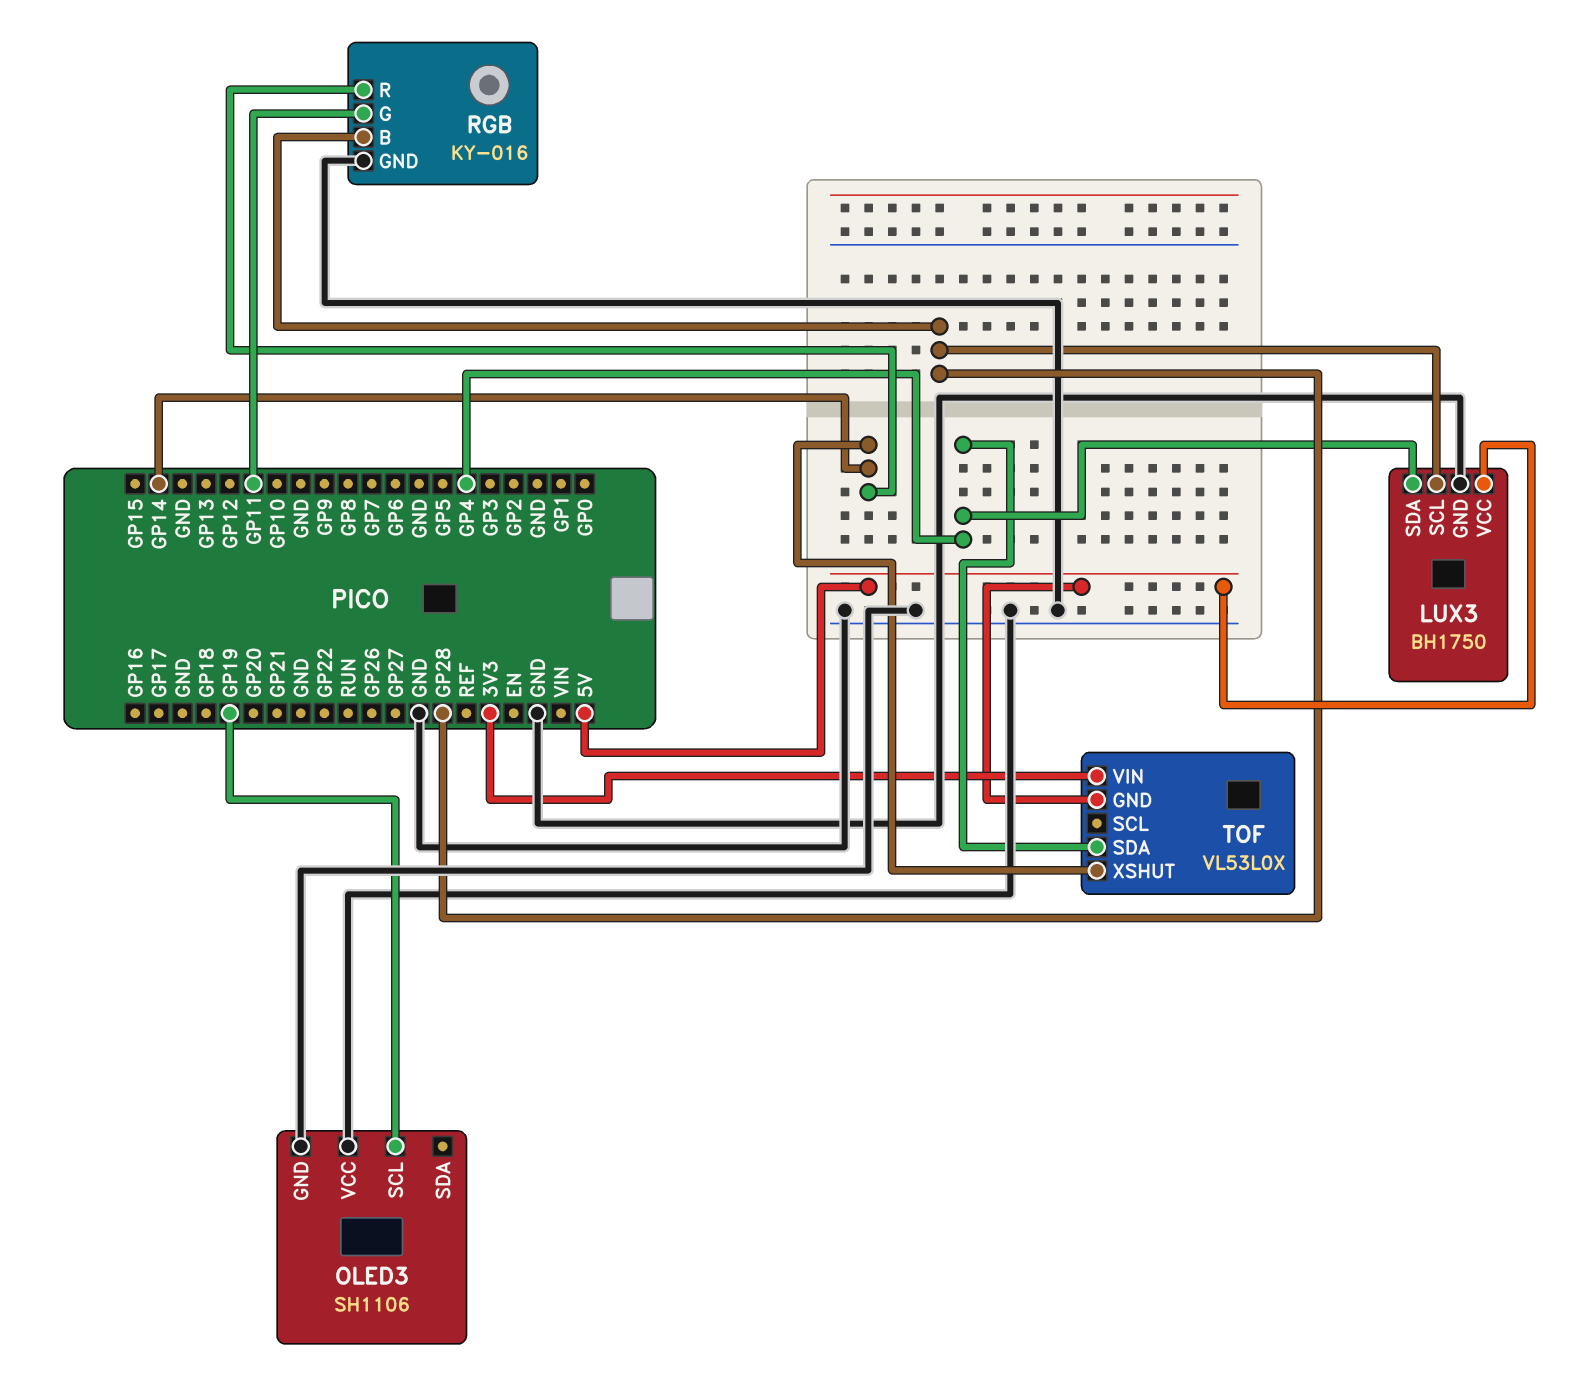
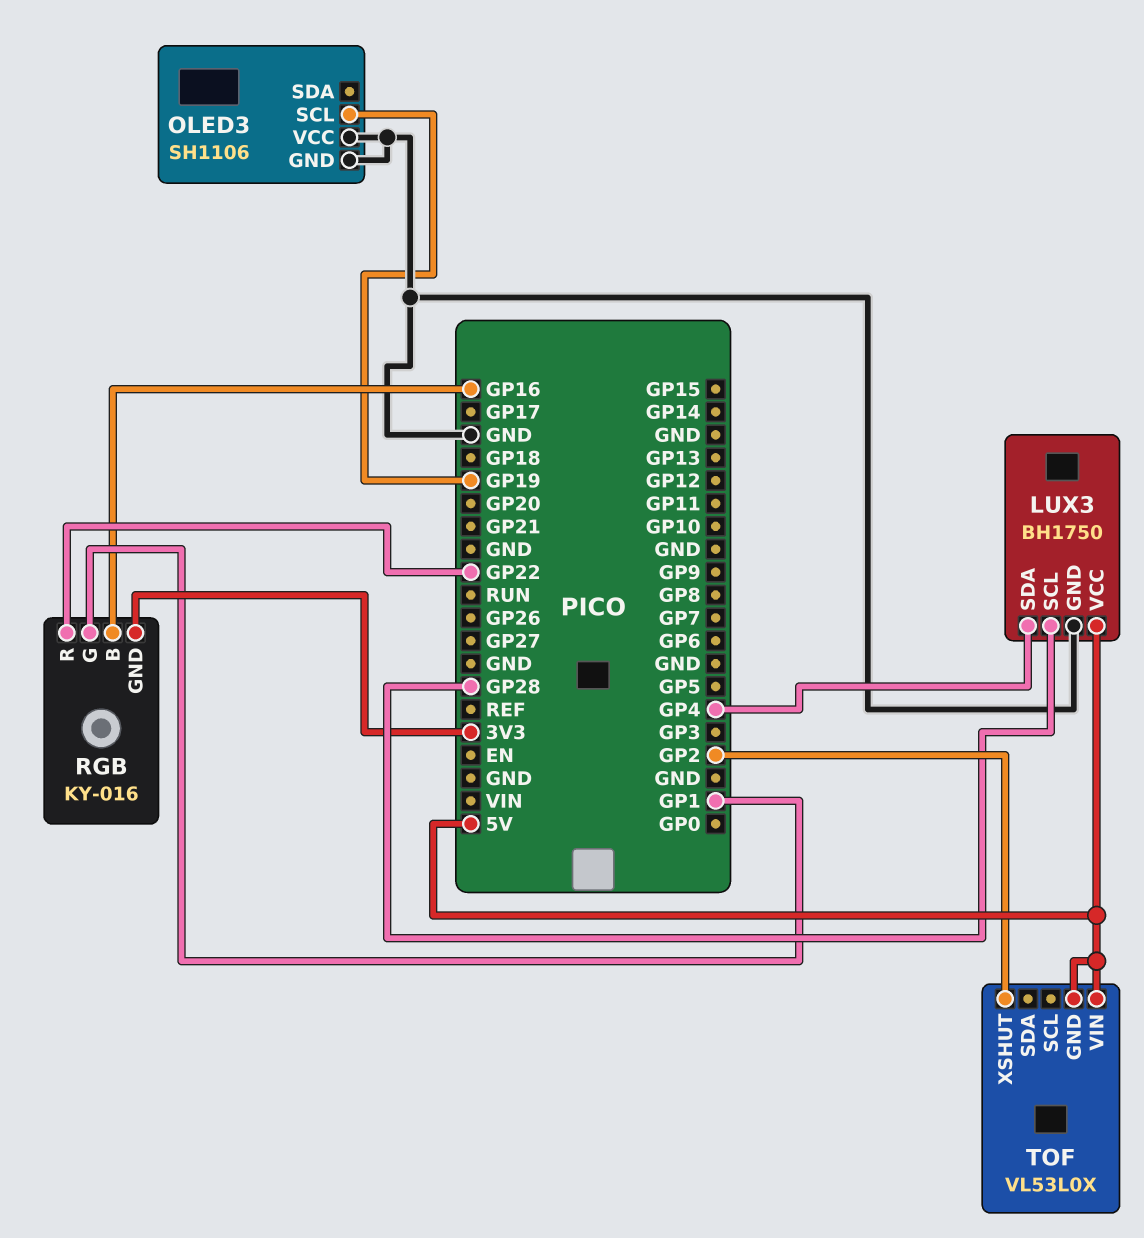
RGB pin B: GP28 -> GP16
RGB pin G: GP11 -> GP1
RGB pin GND: GND -> 3V3
RGB pin R: GP14 -> GP22
TOF pin SDA: GP4 -> none
TOF pin VIN: 3V3 -> 5V
TOF pin XSHUT: GP14 -> GP2

